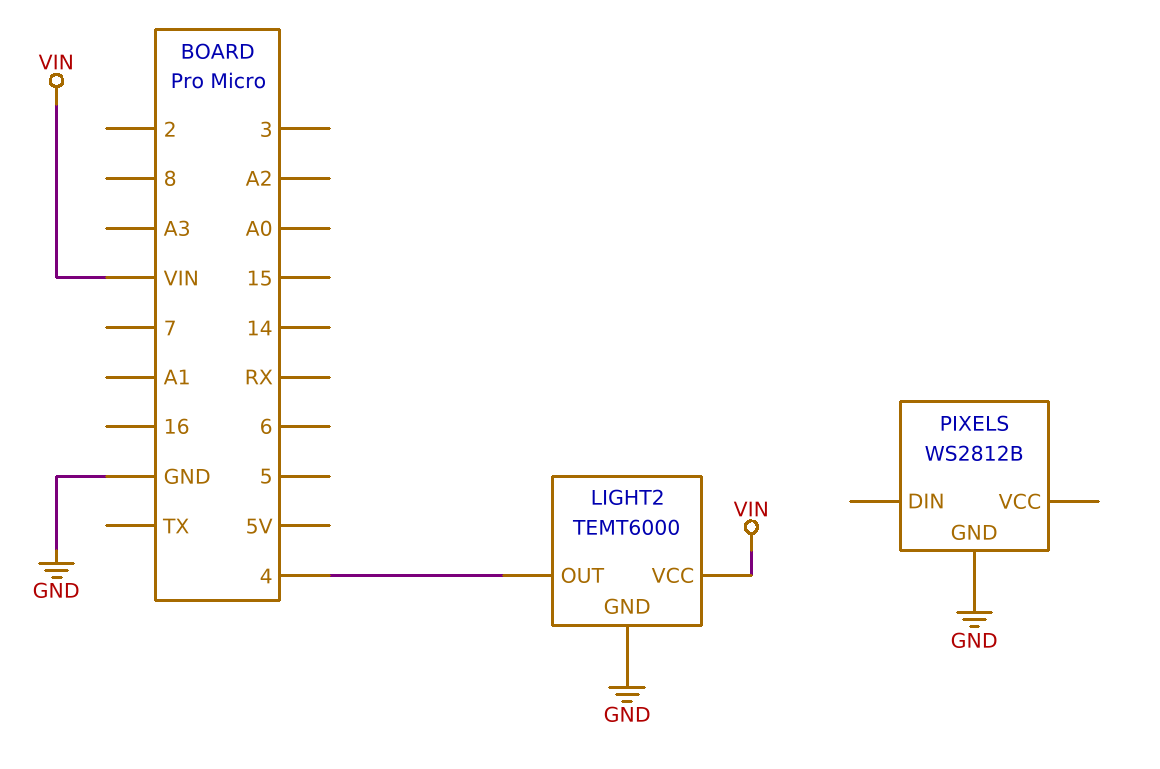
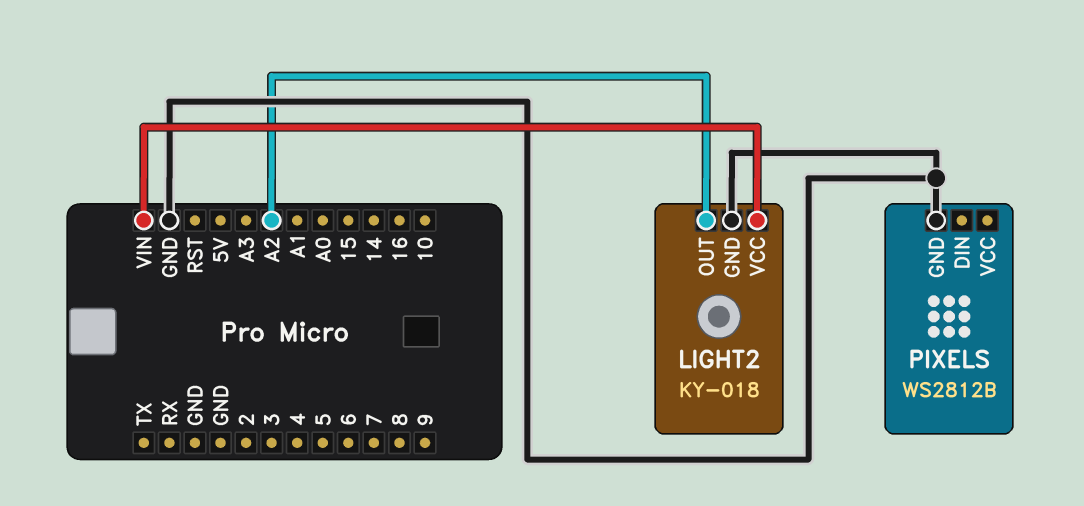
LIGHT2: TEMT6000 -> KY-018
LIGHT2 pin OUT: 4 -> A2

